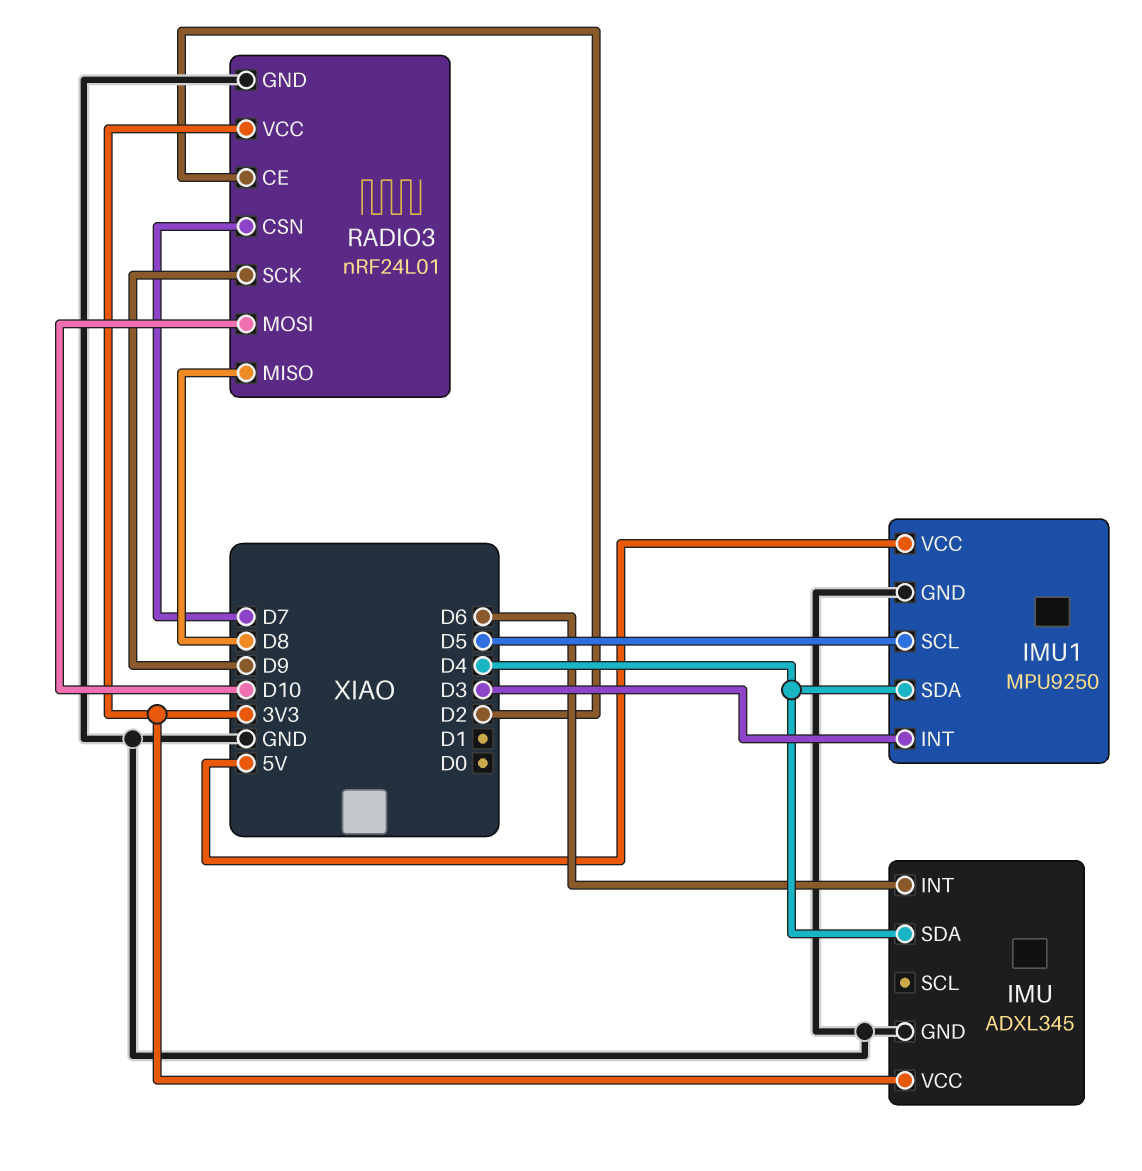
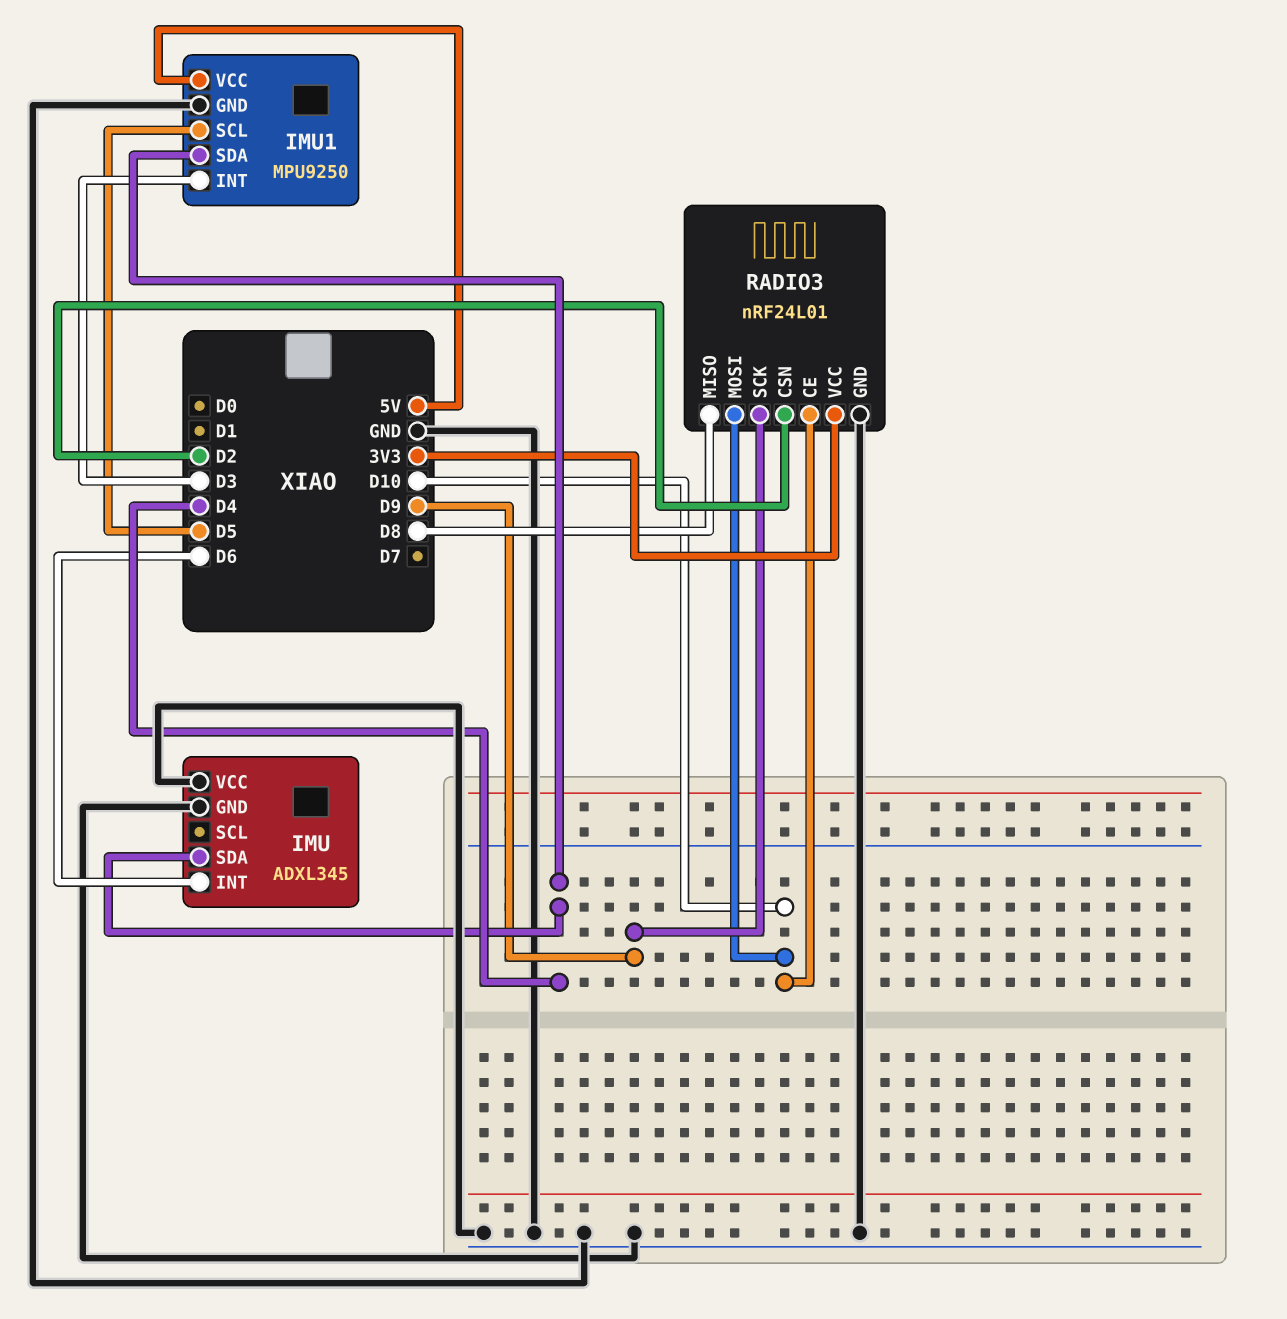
IMU pin VCC: 3V3 -> GND
RADIO3 pin CE: D2 -> D10
RADIO3 pin CSN: D7 -> D2

